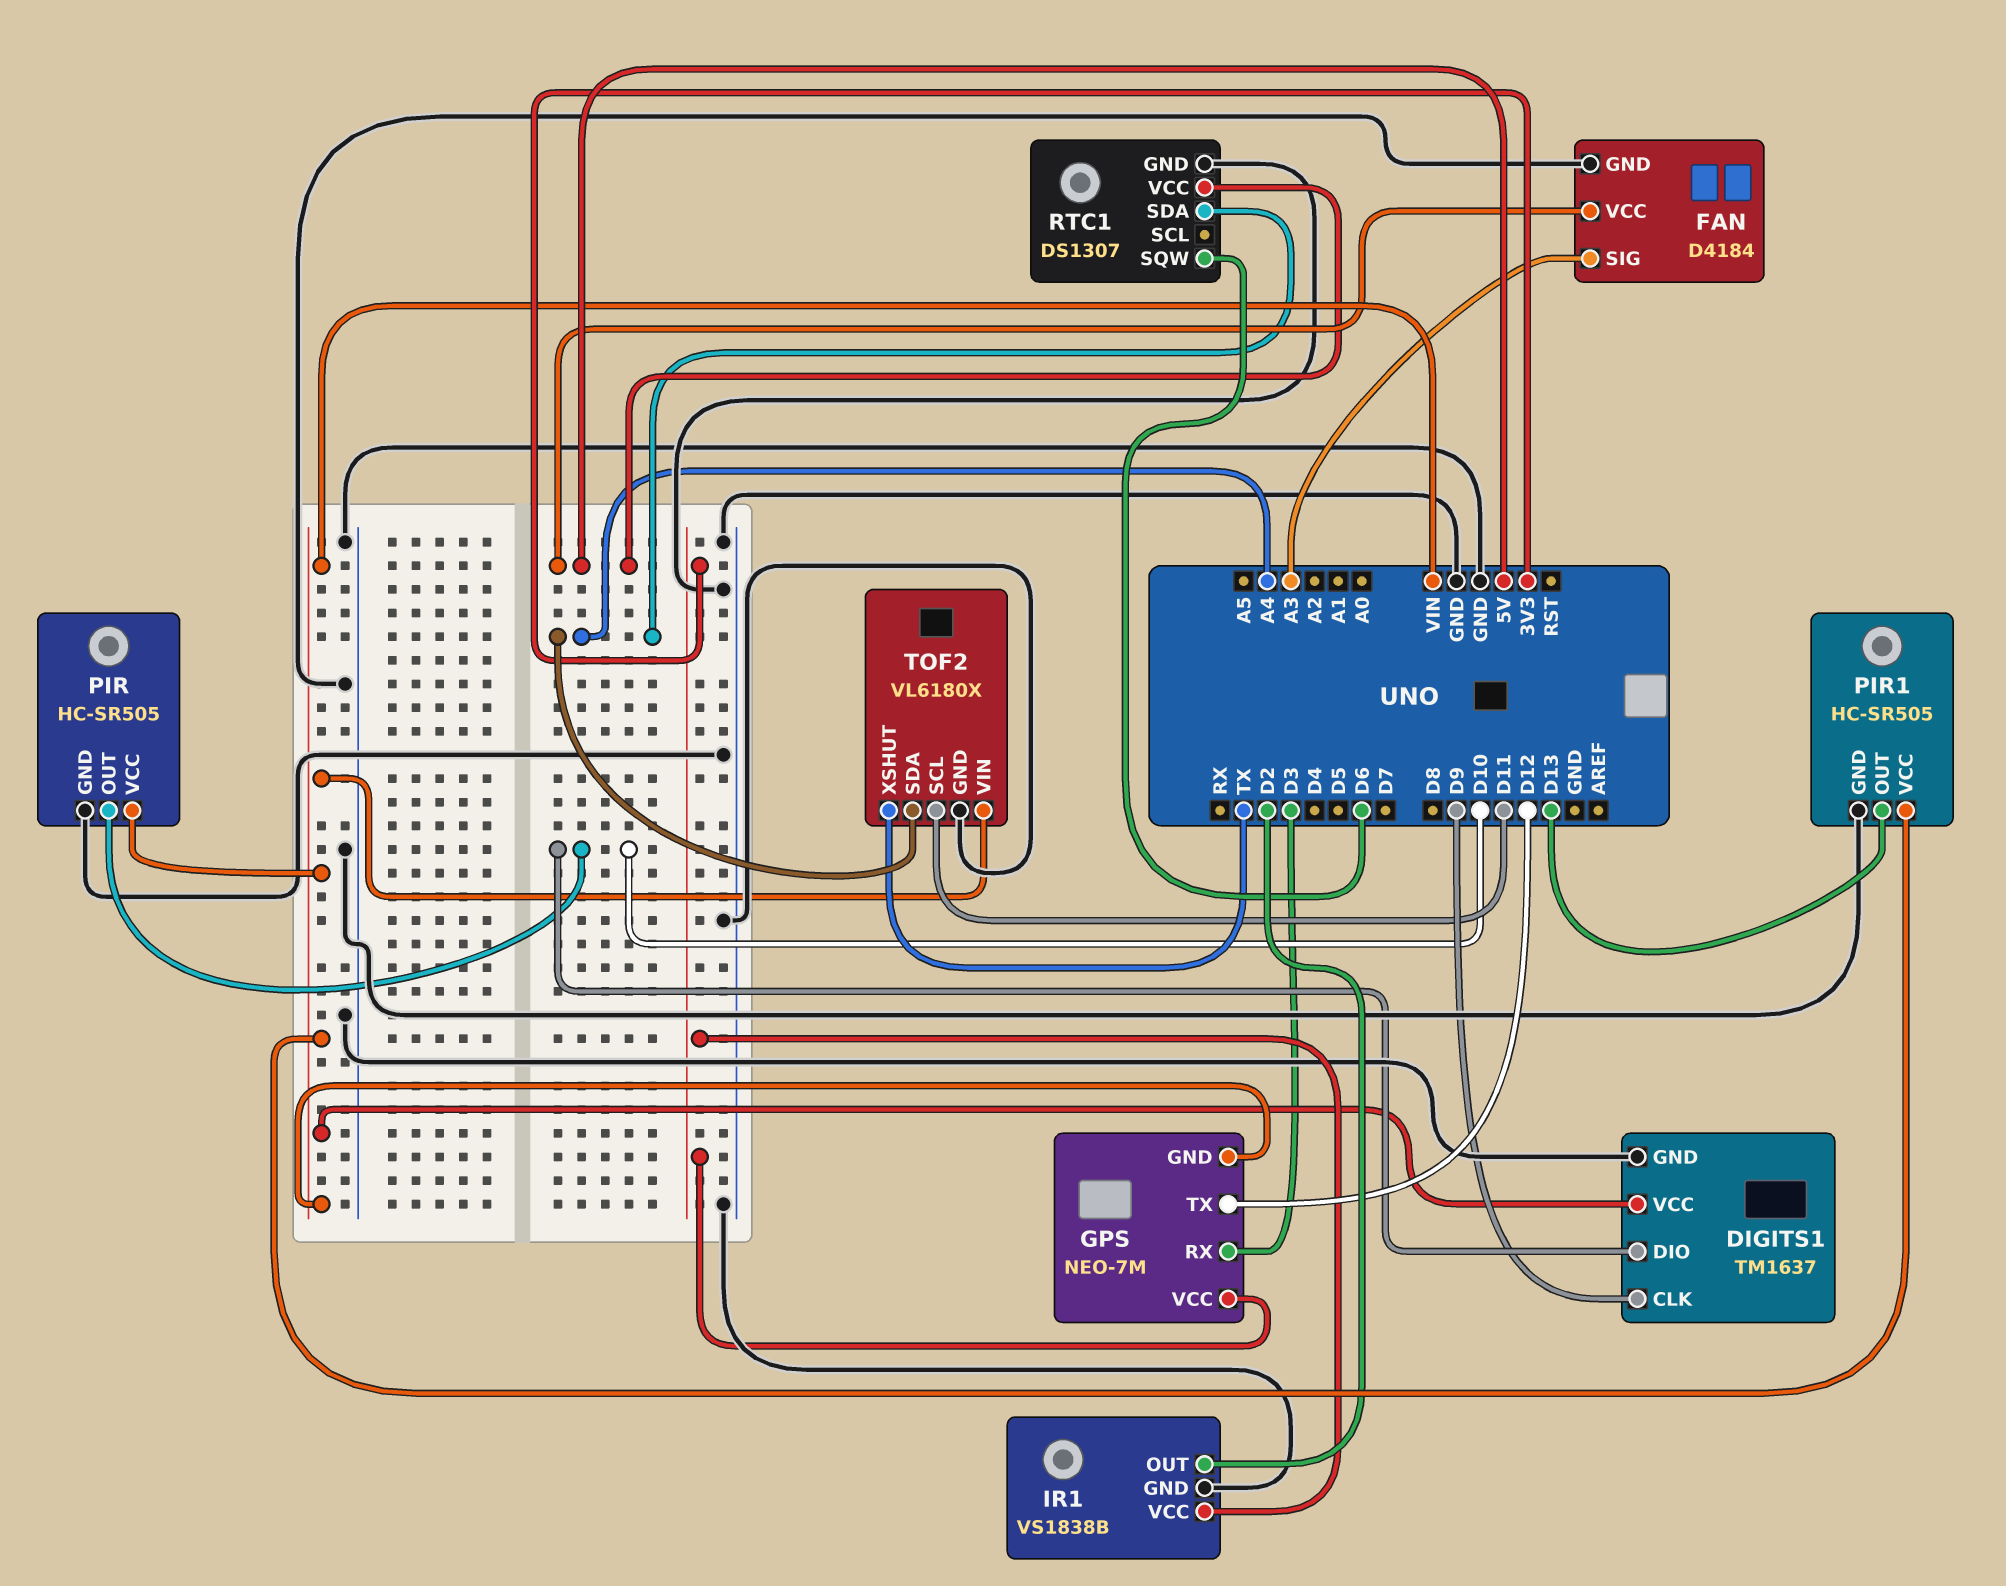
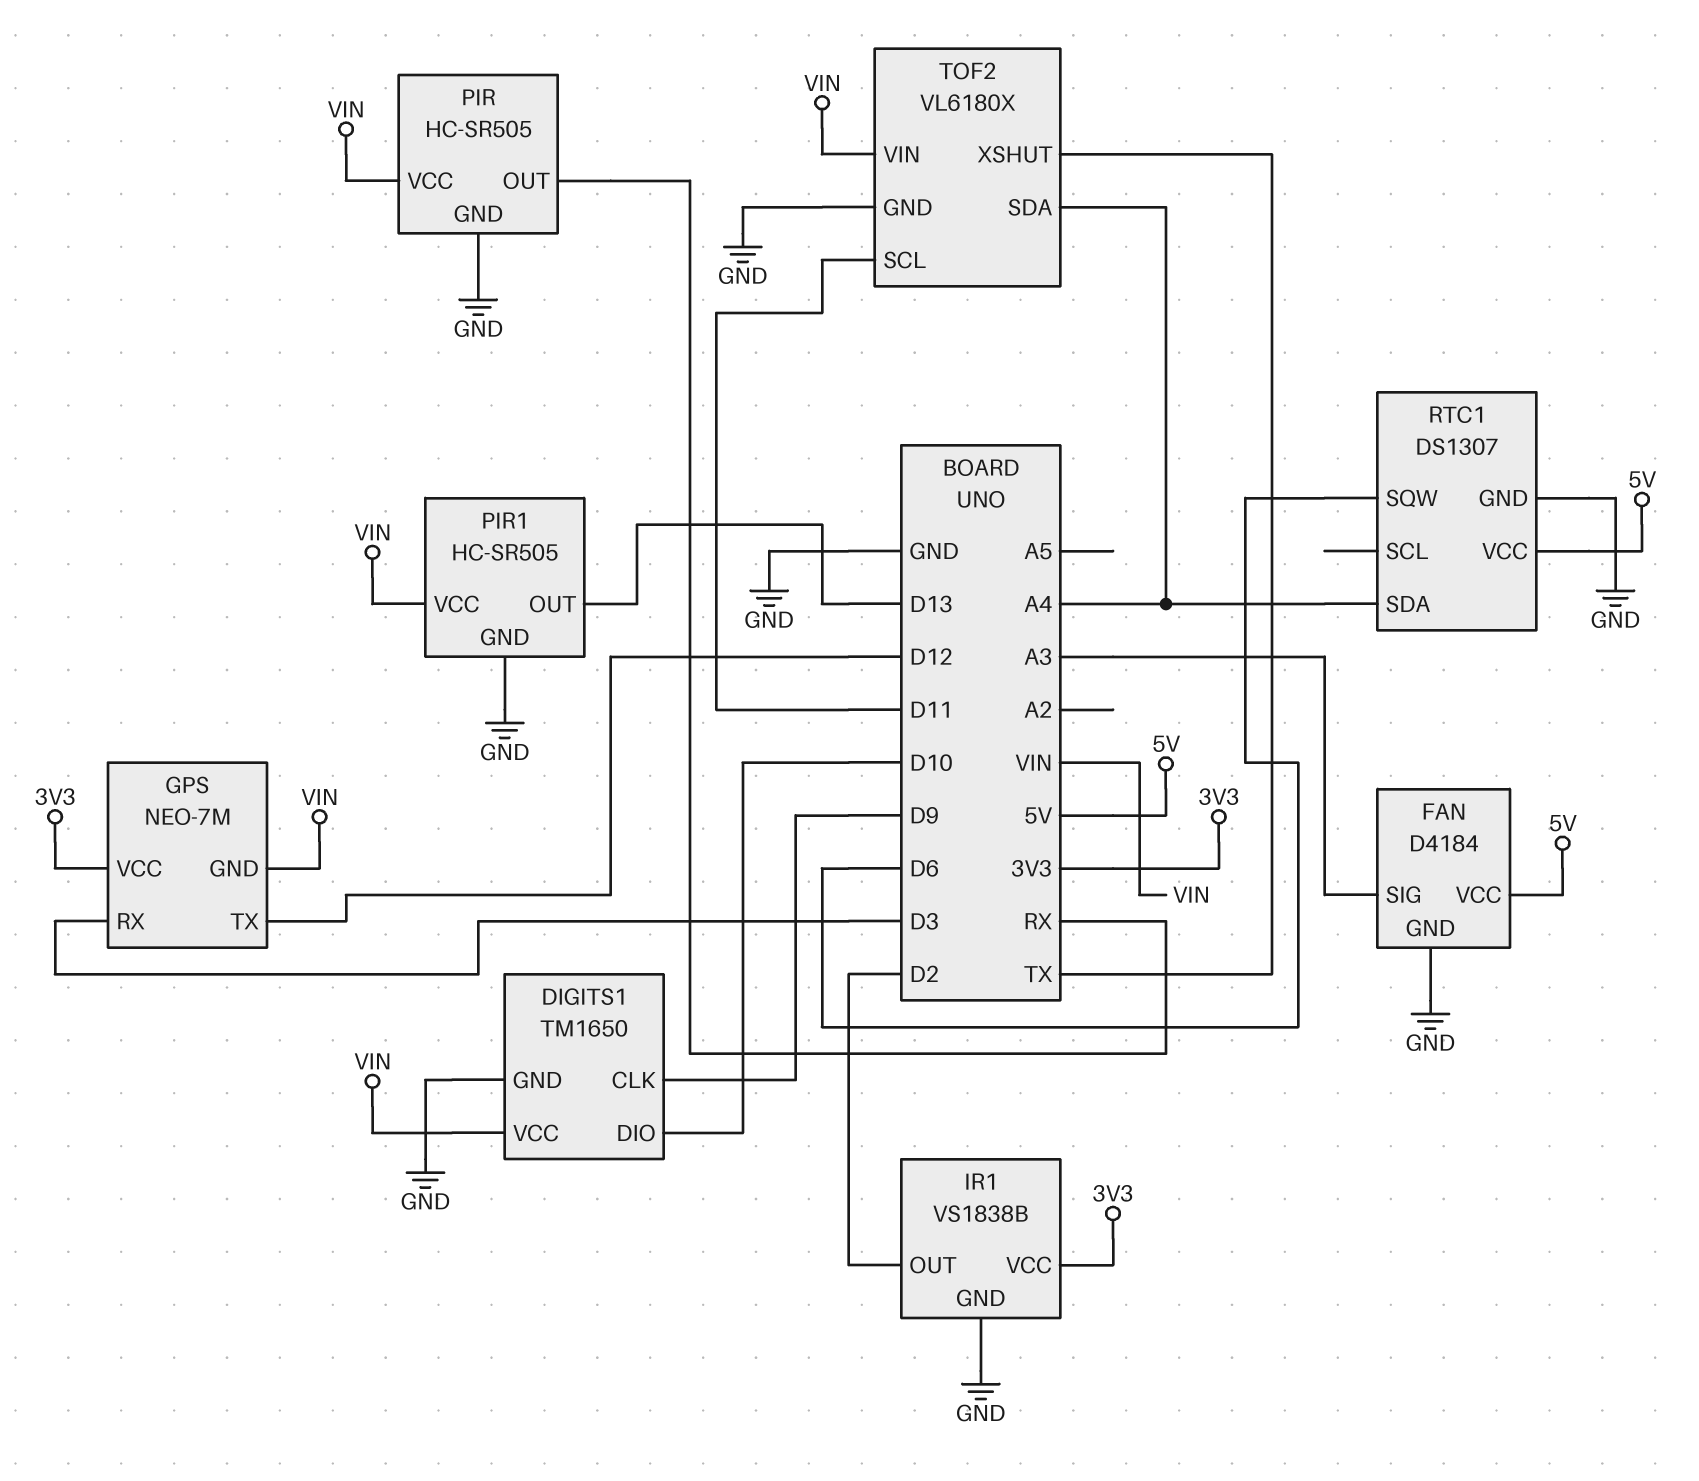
DIGITS1: TM1637 -> TM1650
PIR pin OUT: D10 -> RX

